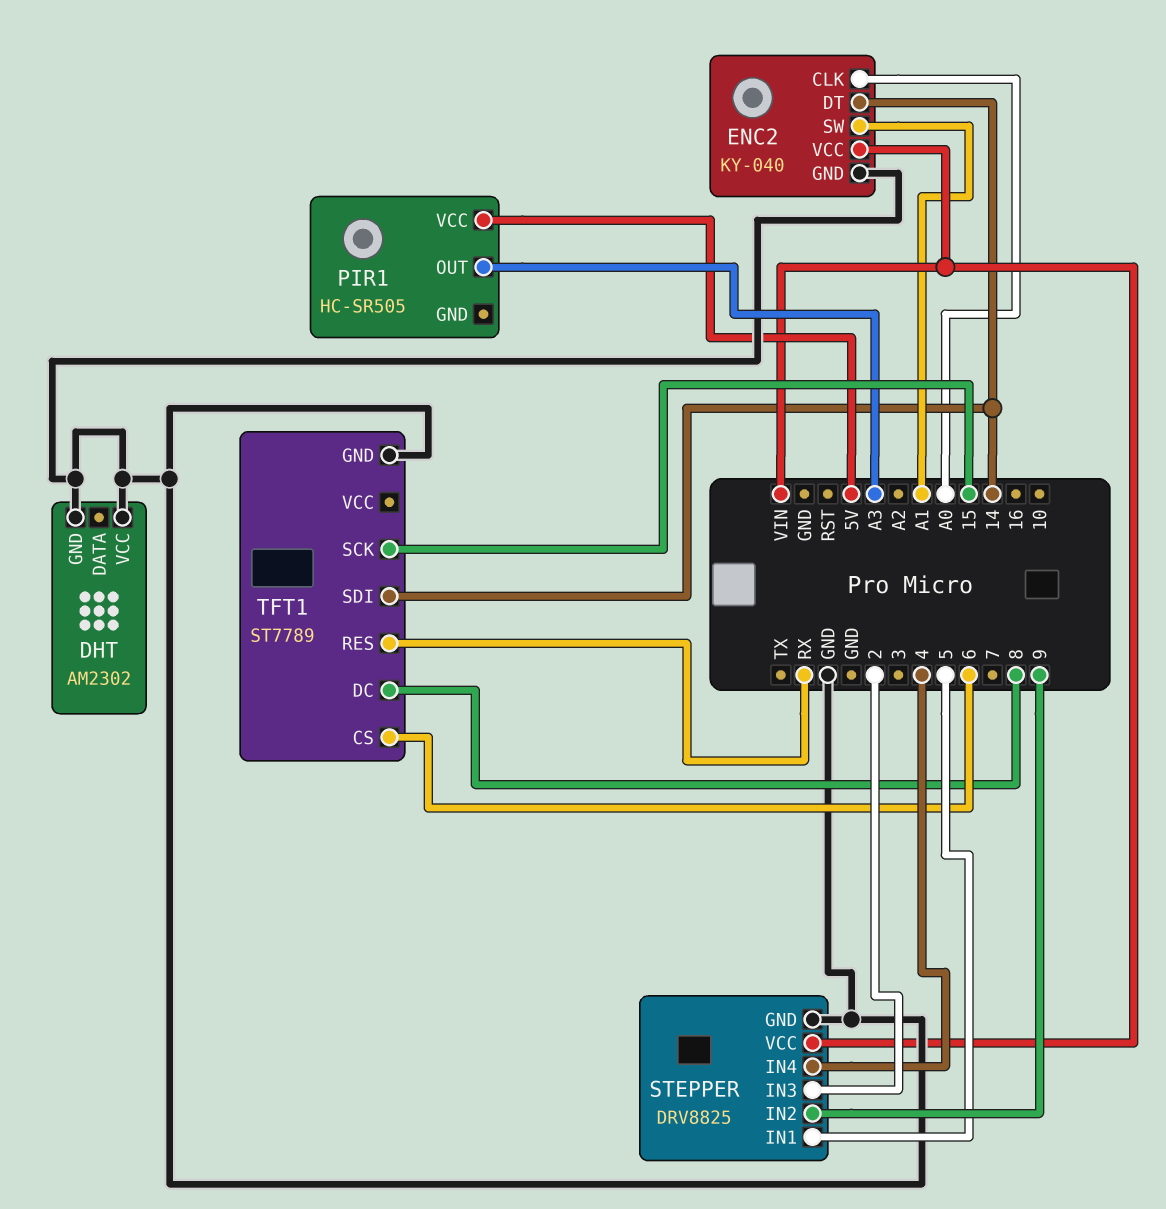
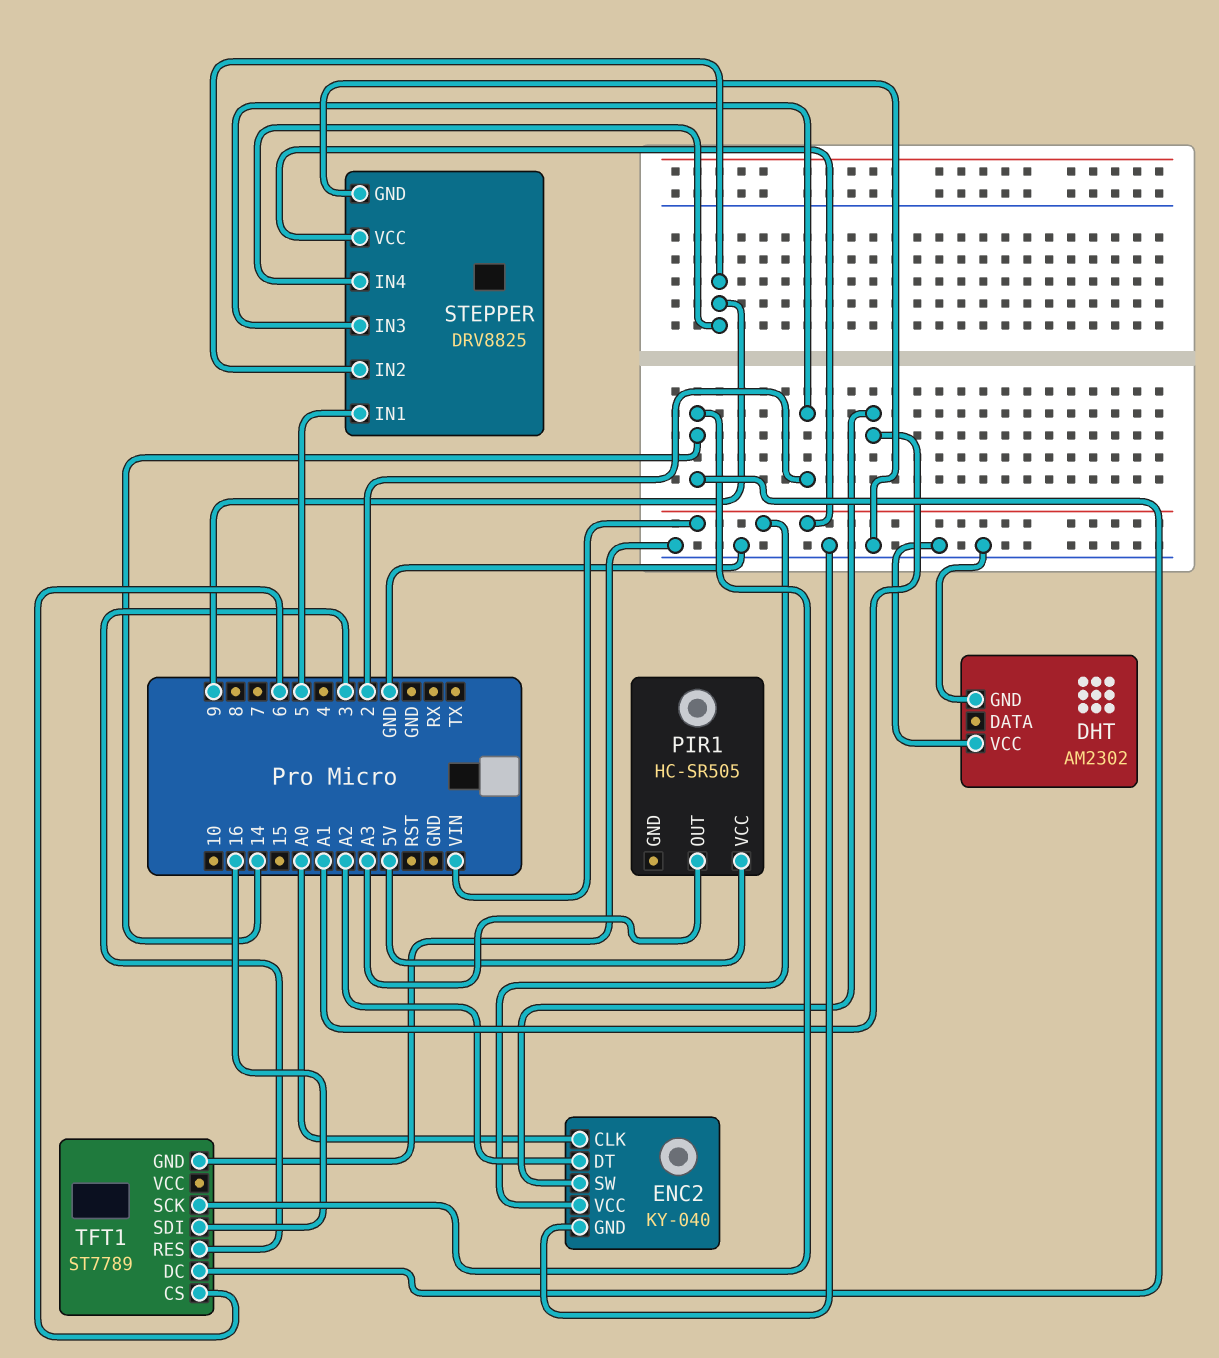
ENC2 pin DT: 14 -> A2
STEPPER pin IN4: 4 -> 9
TFT1 pin DC: 8 -> 14
TFT1 pin RES: RX -> 3
TFT1 pin SCK: 15 -> 14
TFT1 pin SDI: 14 -> 16

